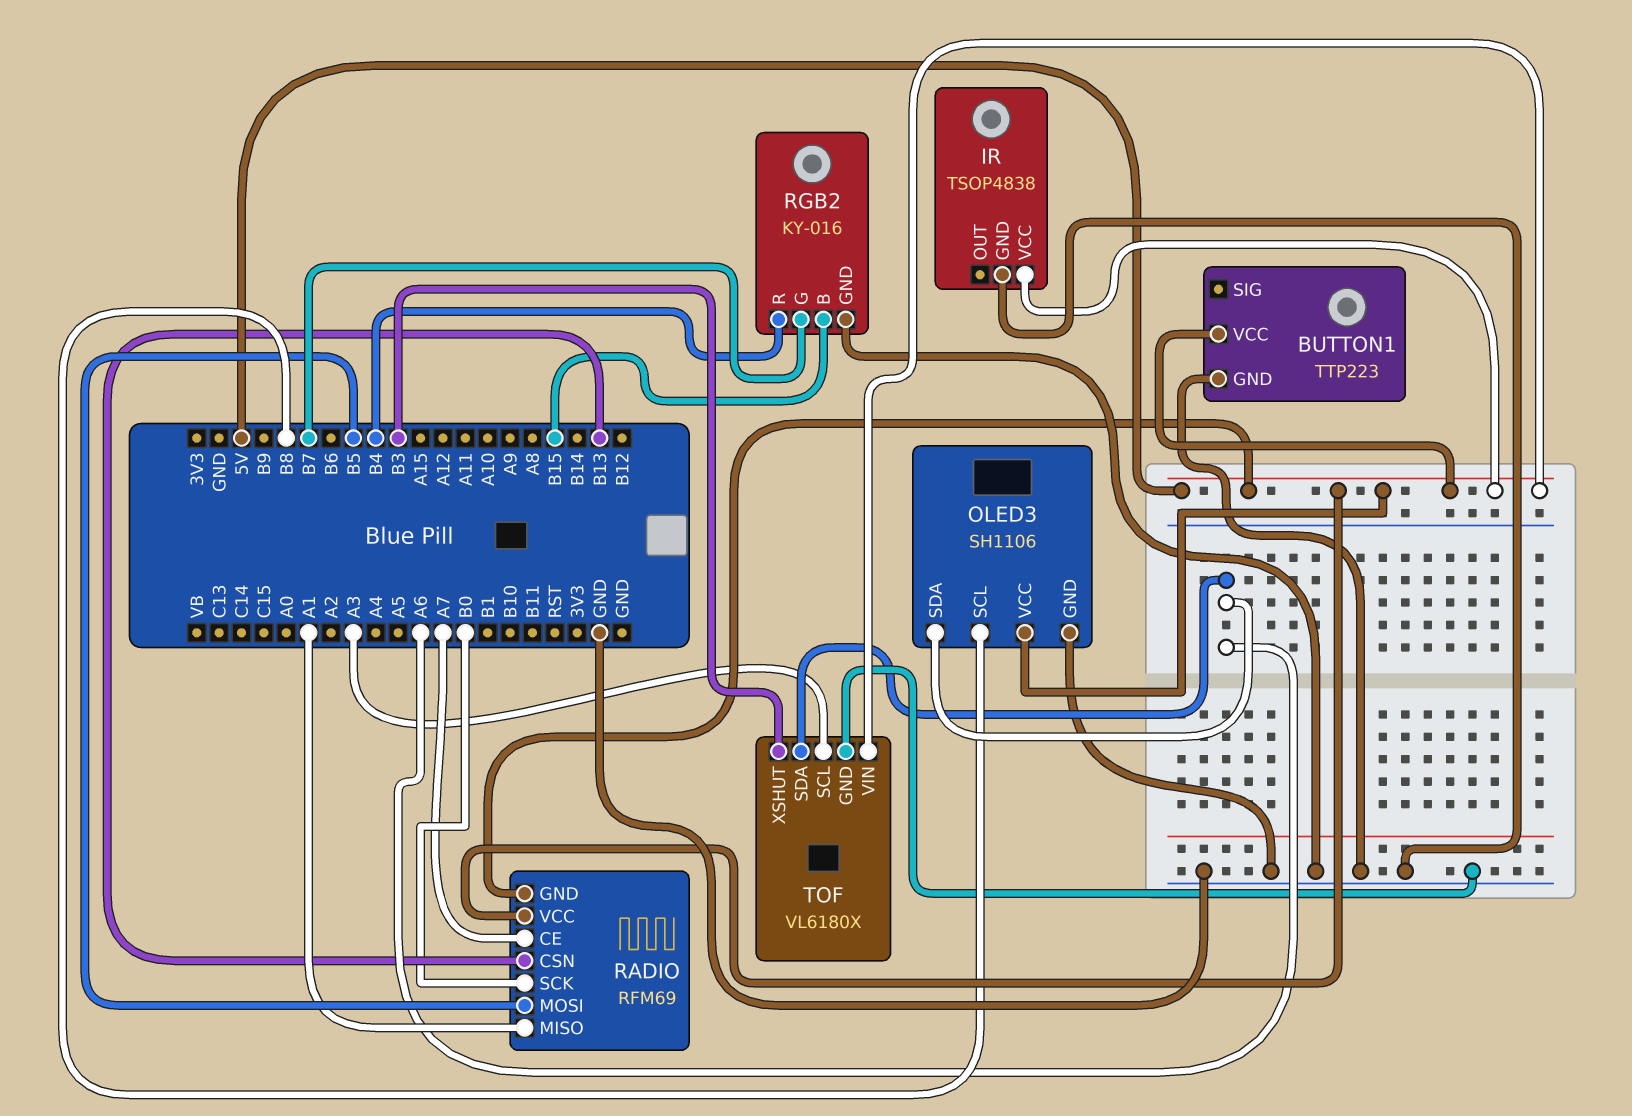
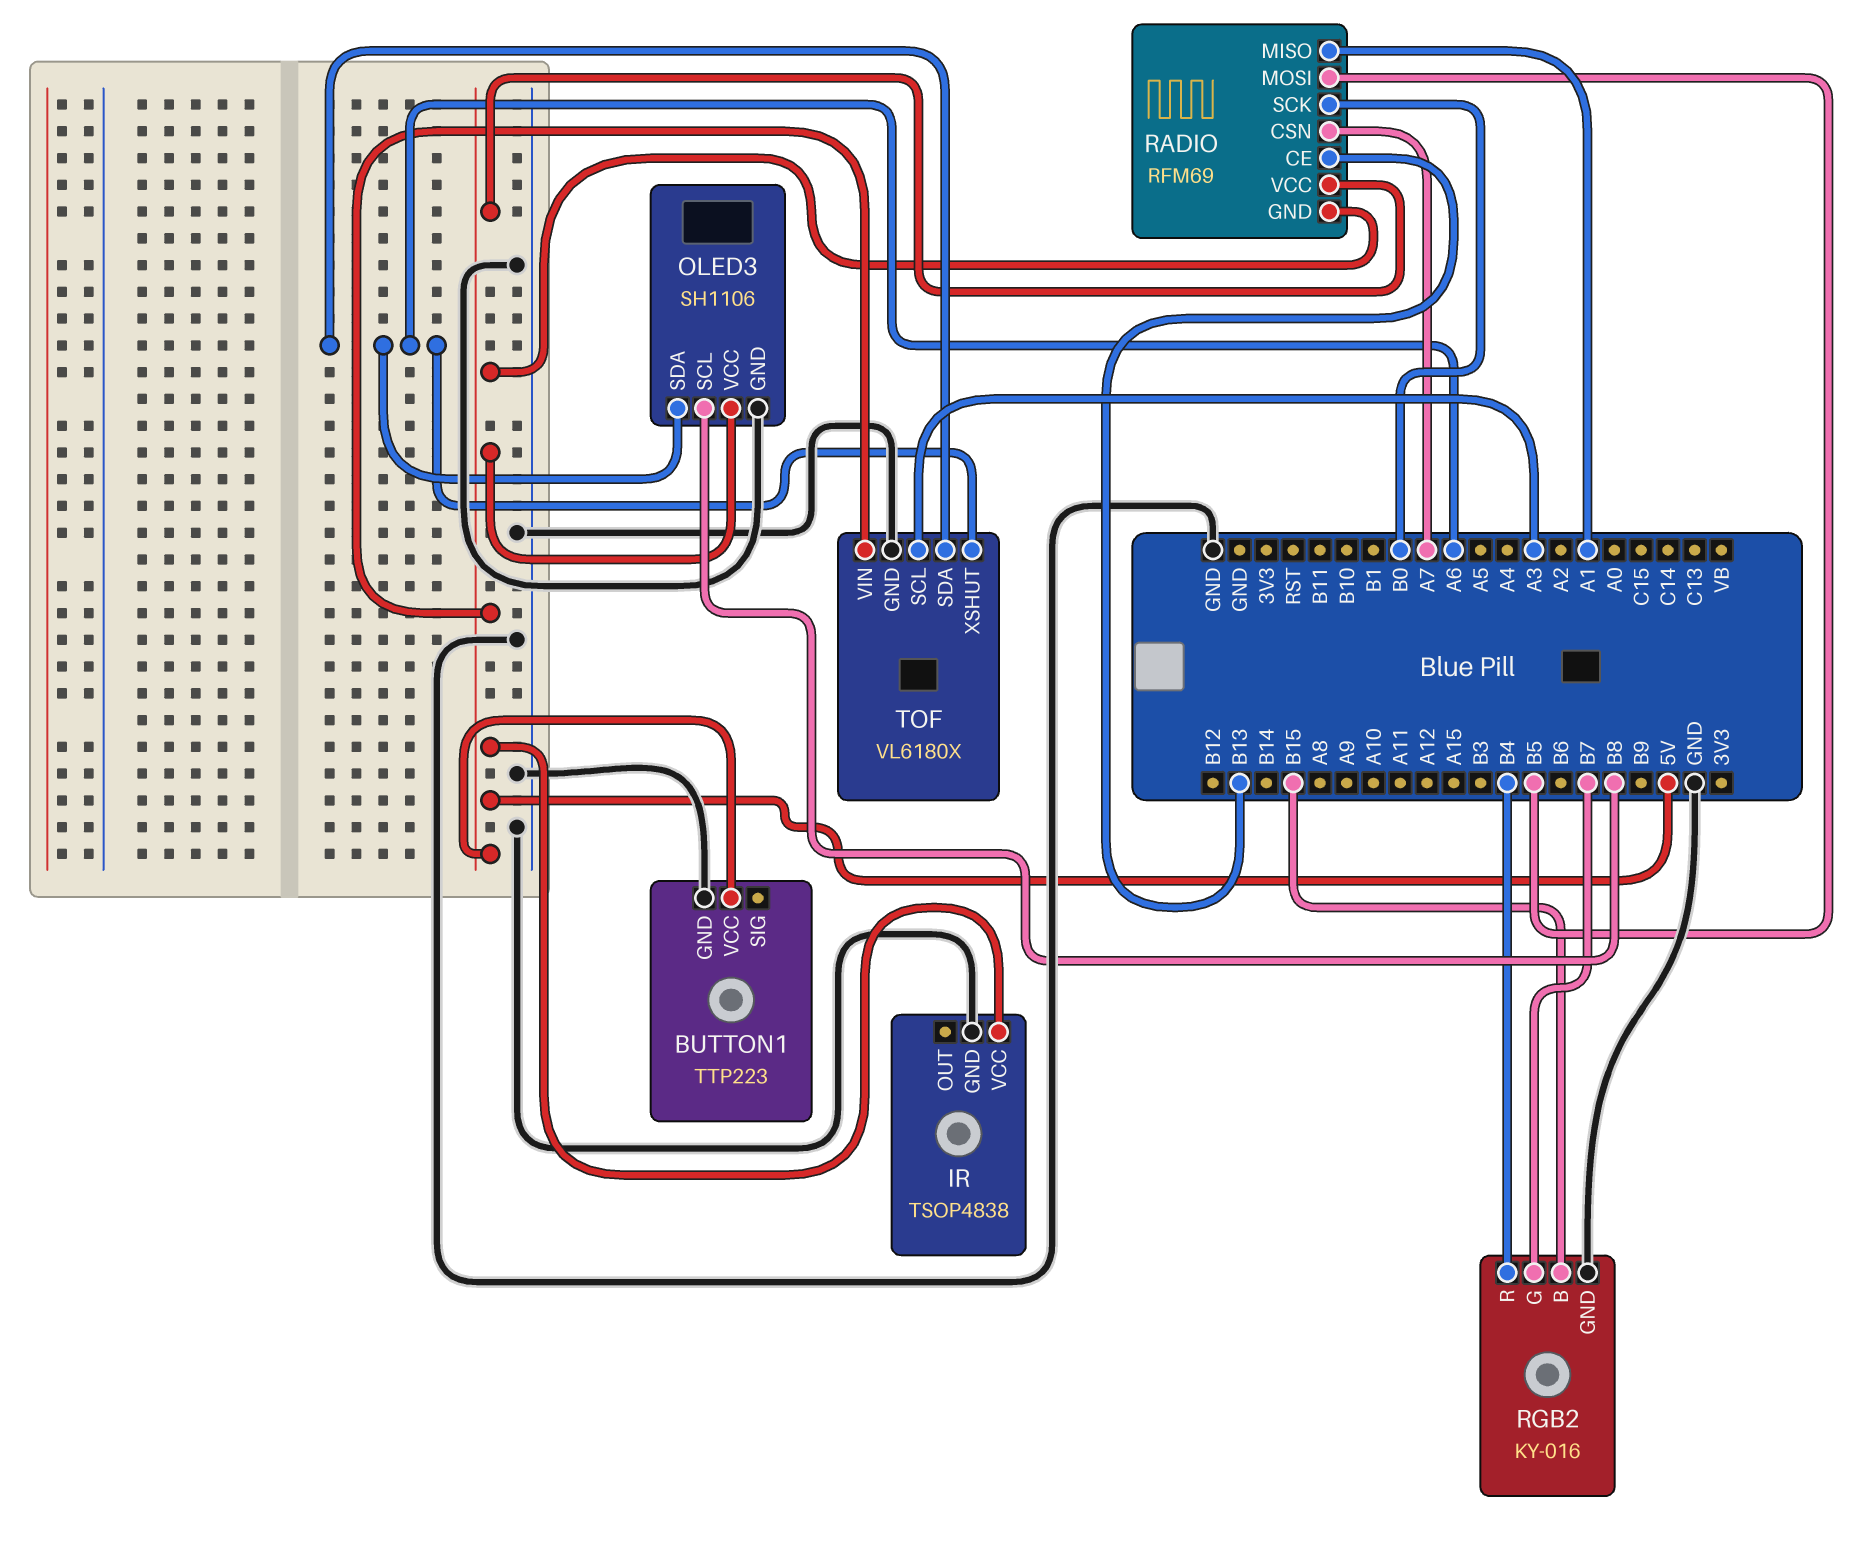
RADIO pin CE: A7 -> B13
RADIO pin CSN: B13 -> A7
TOF pin XSHUT: B3 -> A6

